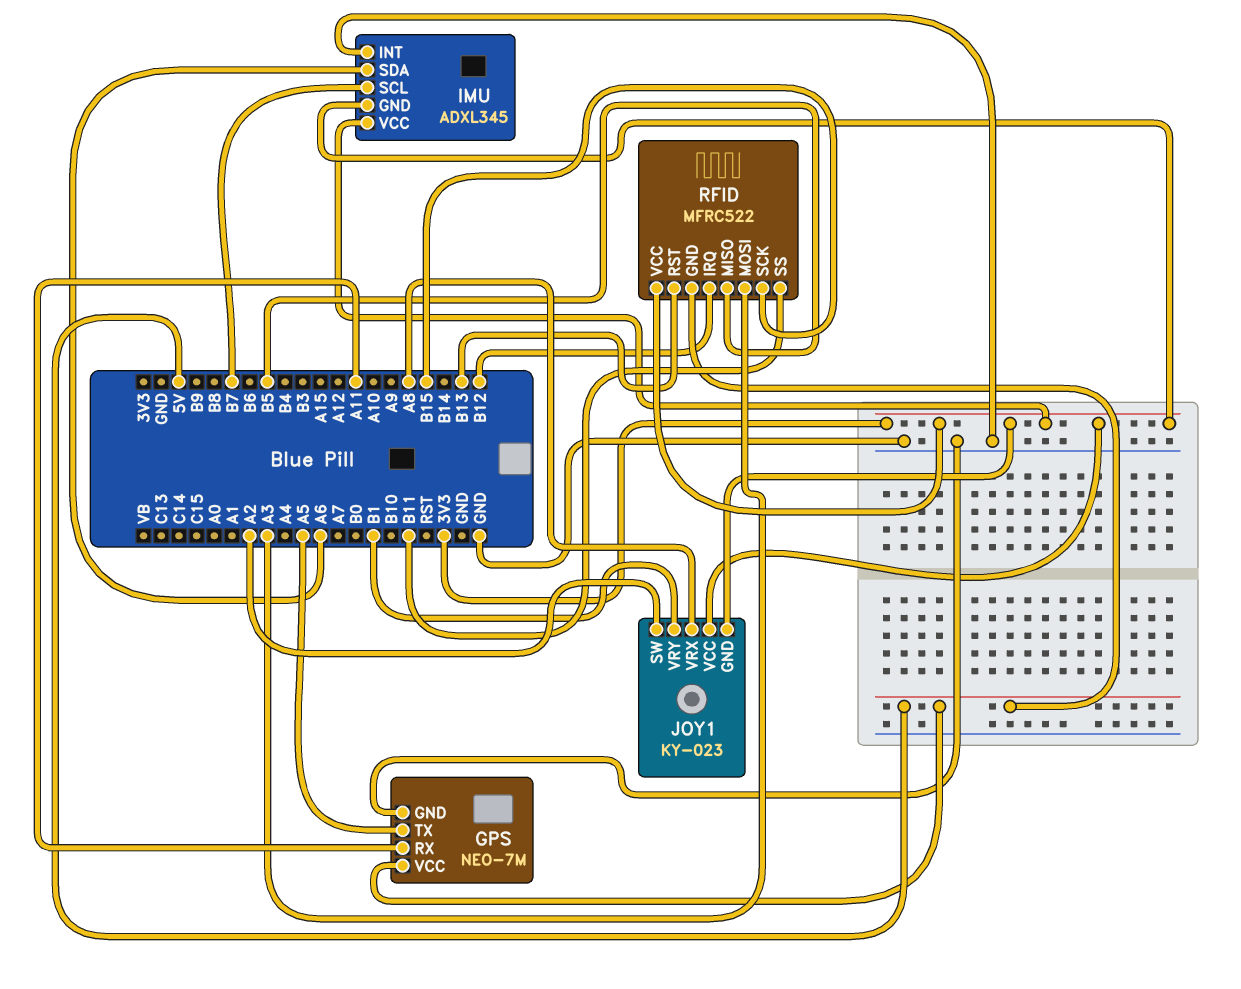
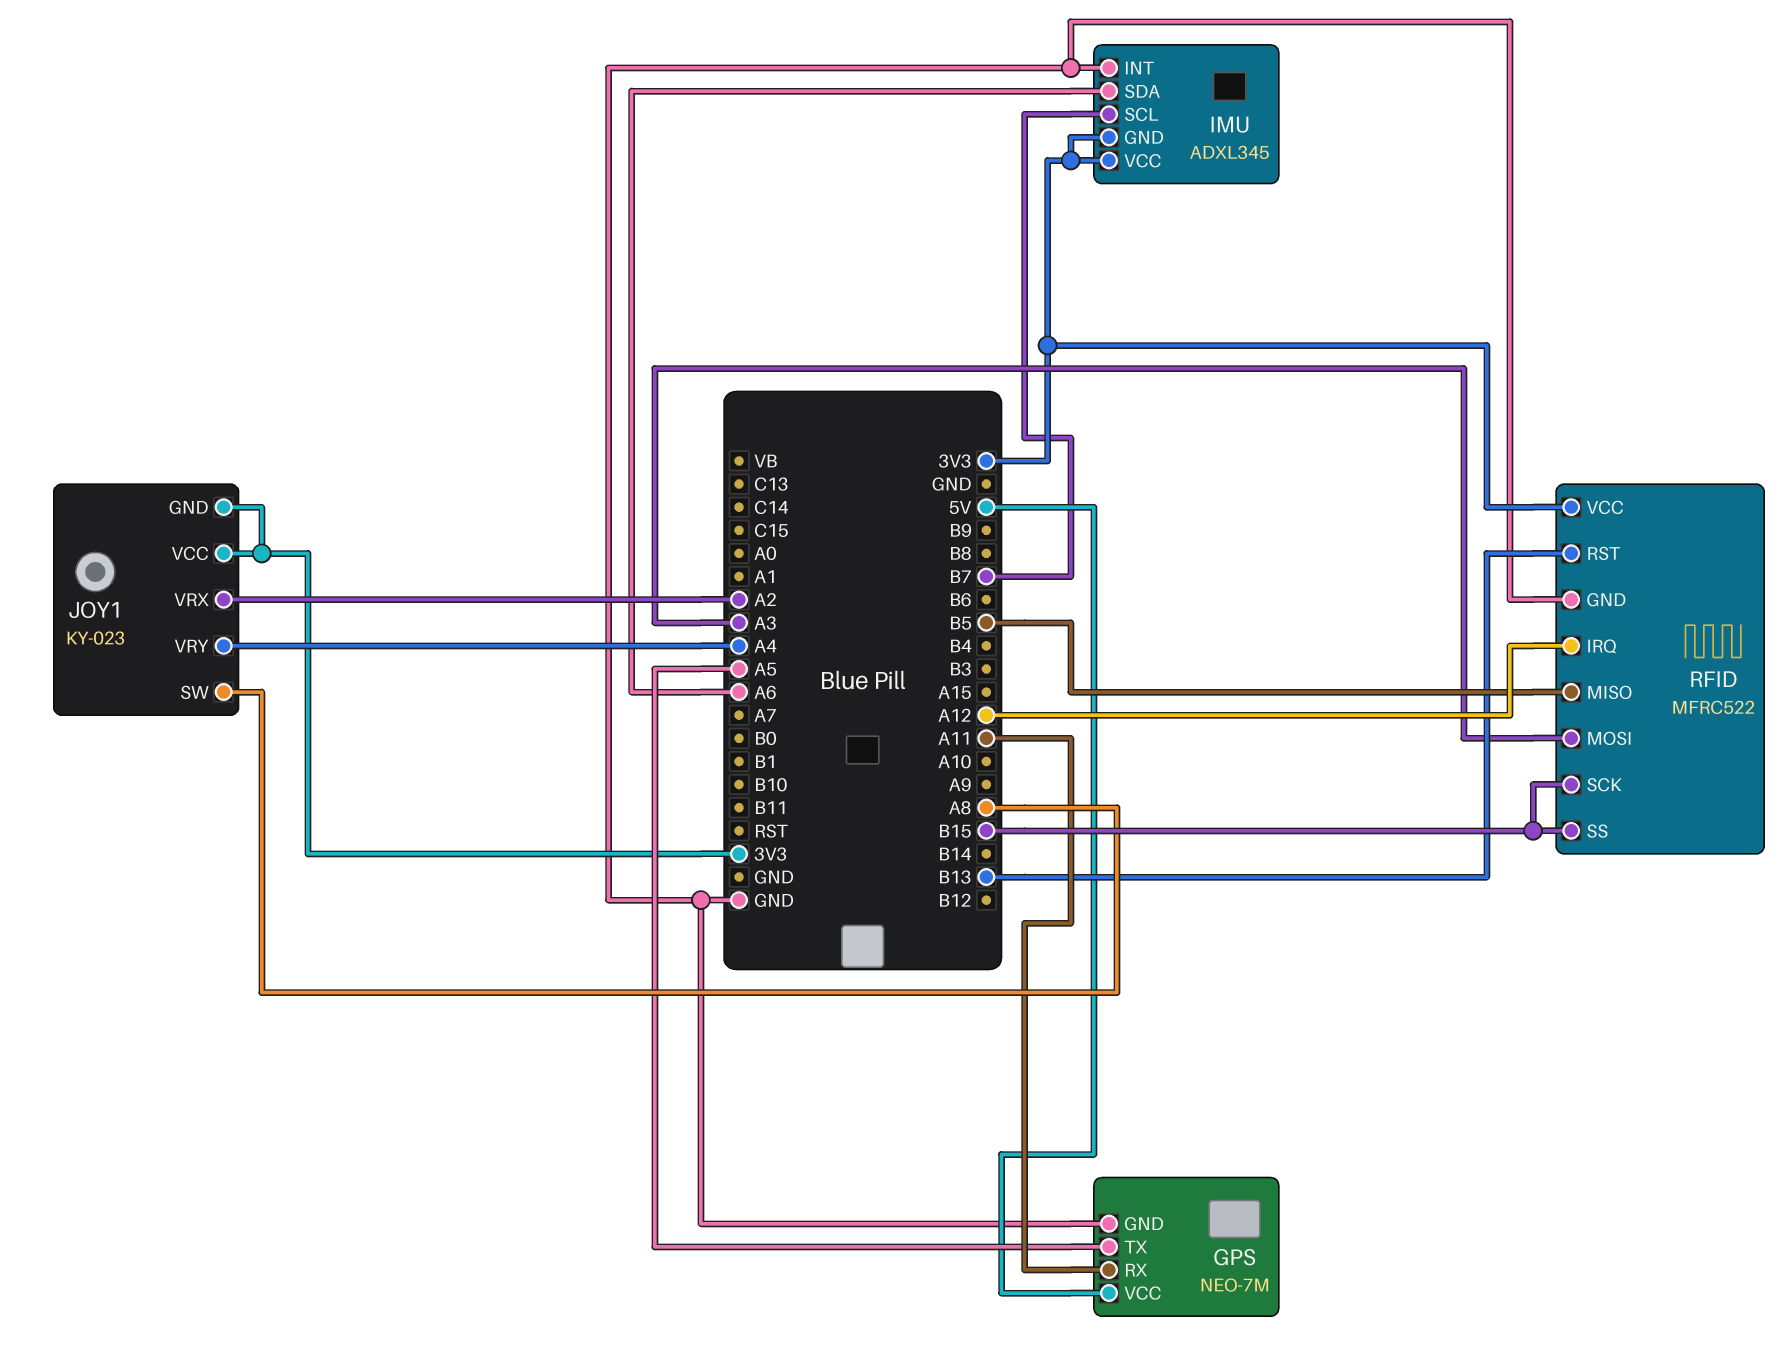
JOY1 pin SW: A2 -> A8
JOY1 pin VRX: A8 -> A2
JOY1 pin VRY: B1 -> A4
RFID pin GND: 5V -> GND
RFID pin IRQ: B12 -> A12
RFID pin SS: B11 -> B15

